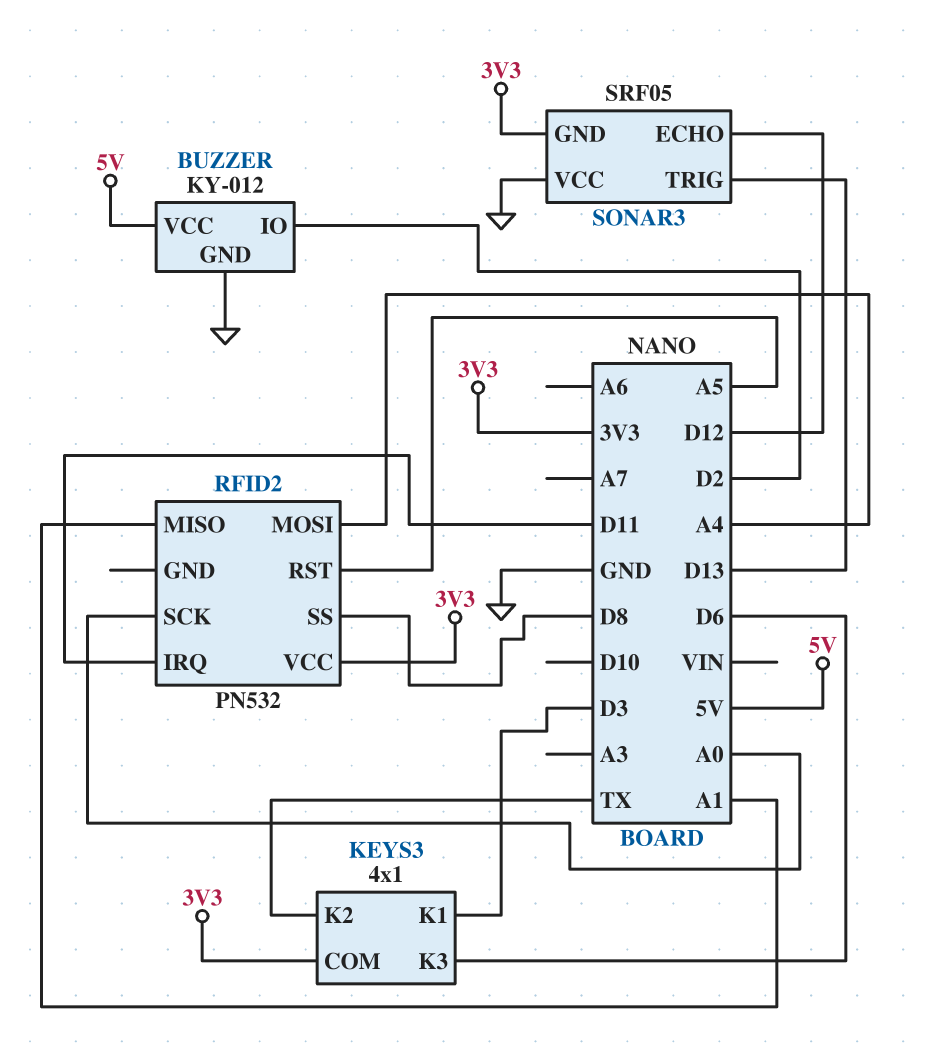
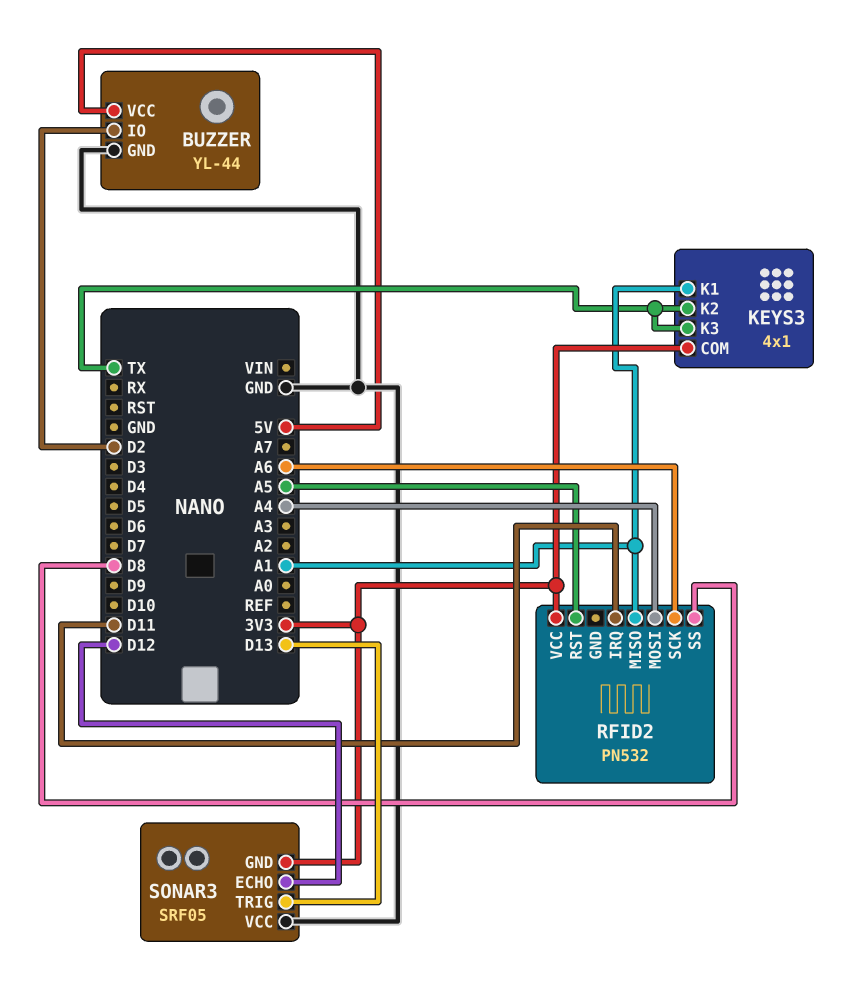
BUZZER: KY-012 -> YL-44
KEYS3 pin K1: D3 -> A1
KEYS3 pin K3: D6 -> TX
RFID2 pin SCK: A0 -> A6

